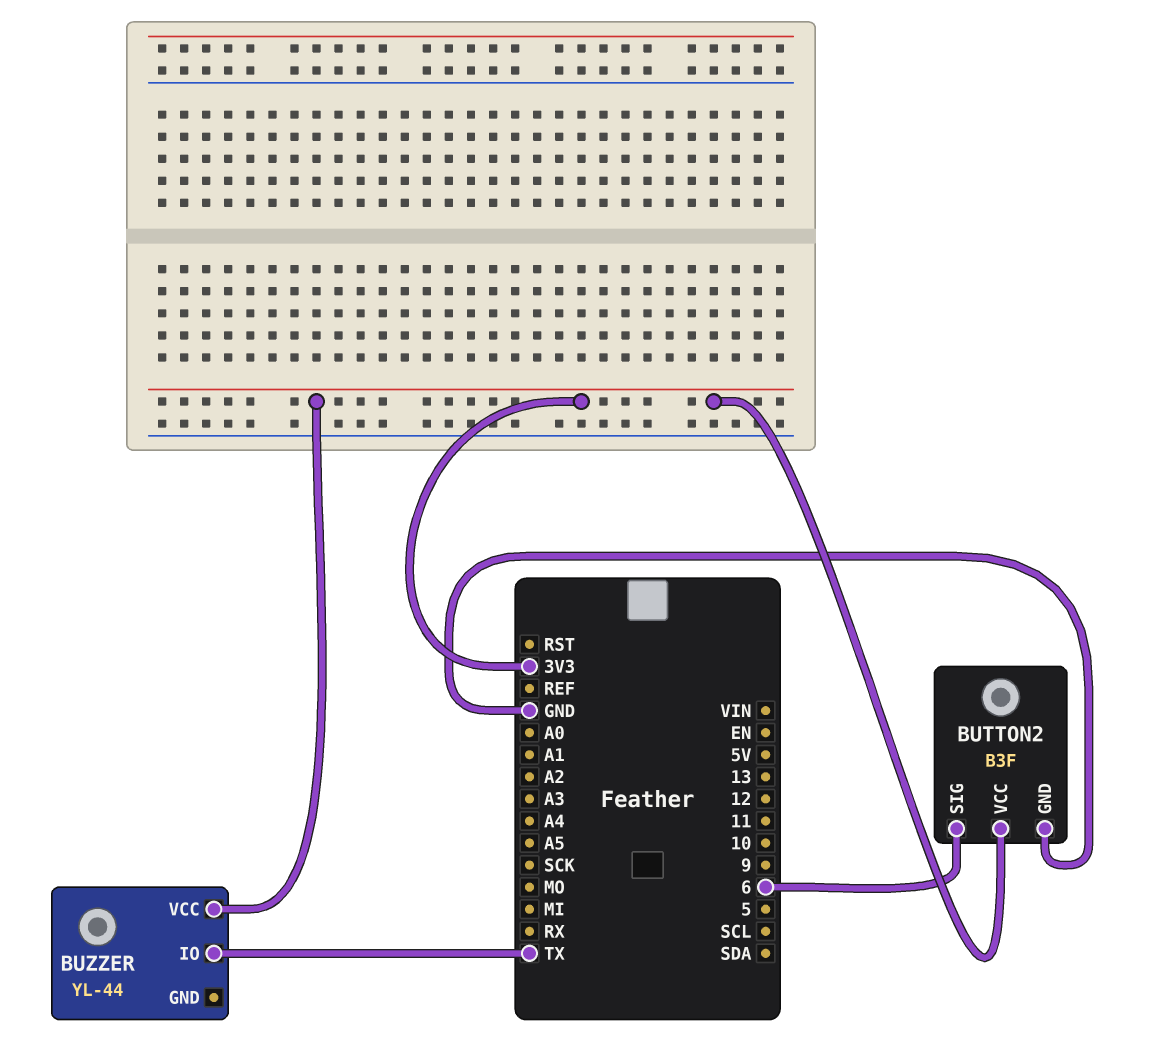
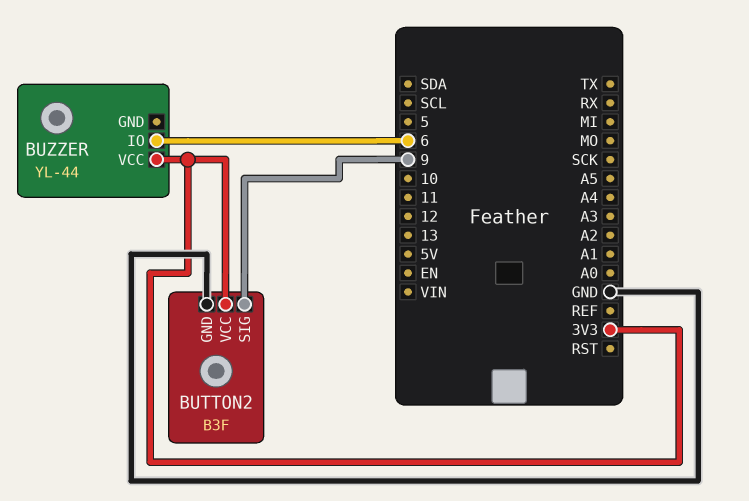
BUTTON2 pin SIG: 6 -> 9
BUZZER pin IO: TX -> 6

